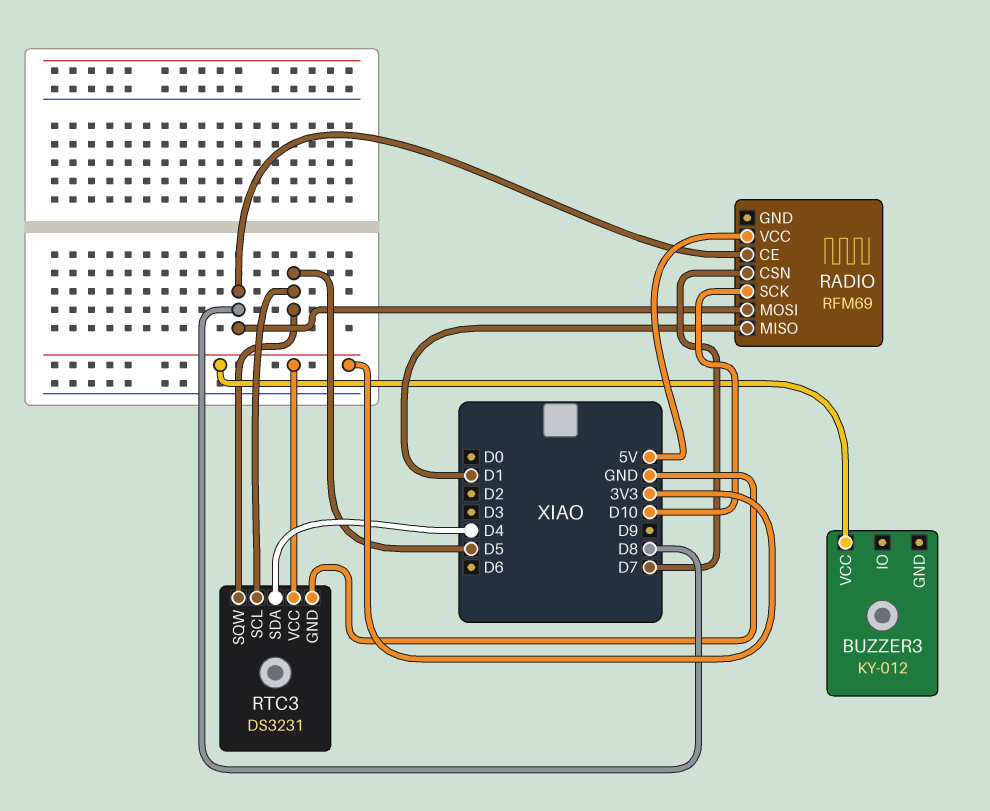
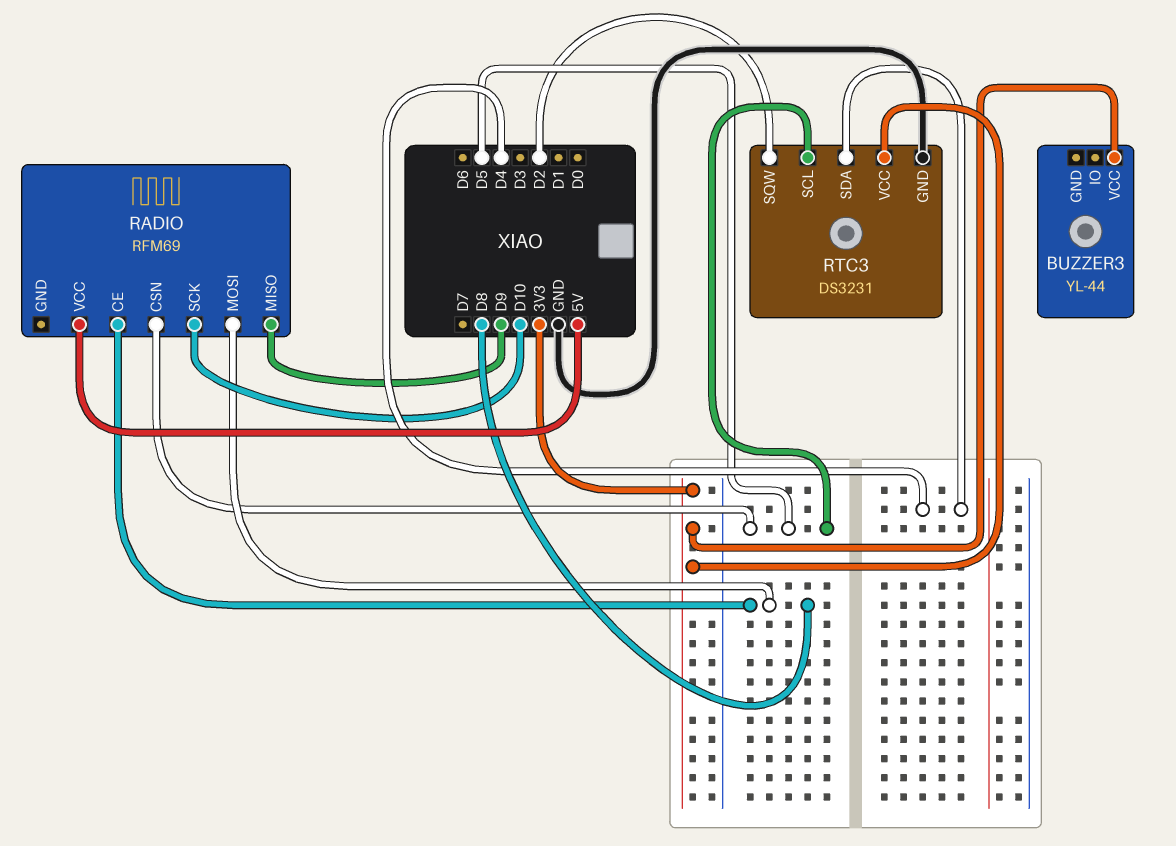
BUZZER3: KY-012 -> YL-44
RADIO pin CSN: D7 -> D5
RADIO pin MISO: D1 -> D9
RTC3 pin SQW: D5 -> D2

